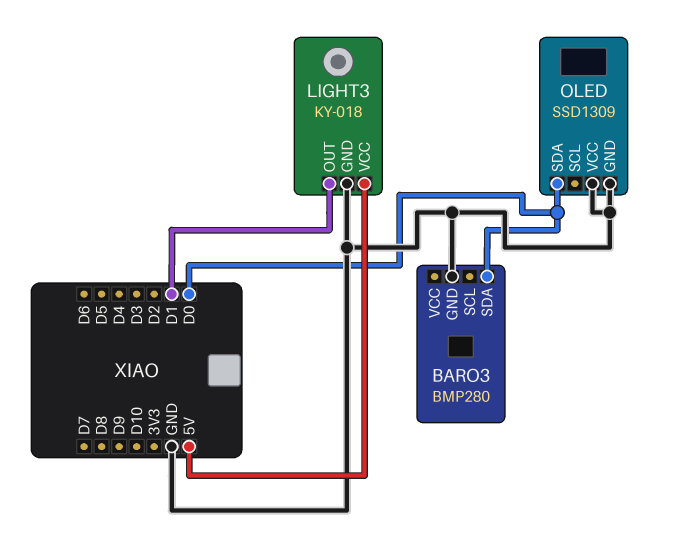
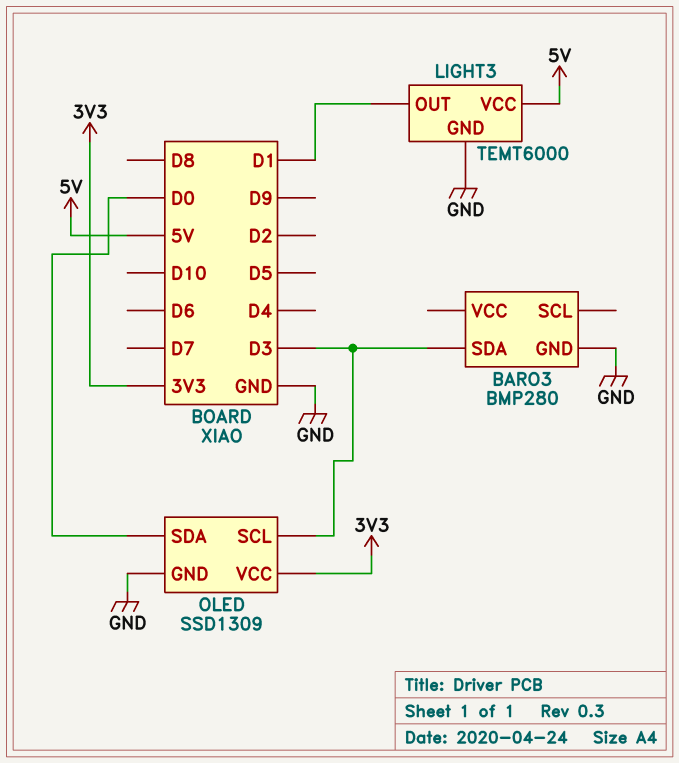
BARO3 pin SDA: D0 -> D3
LIGHT3: KY-018 -> TEMT6000
OLED pin SCL: none -> D3
OLED pin VCC: GND -> 3V3

